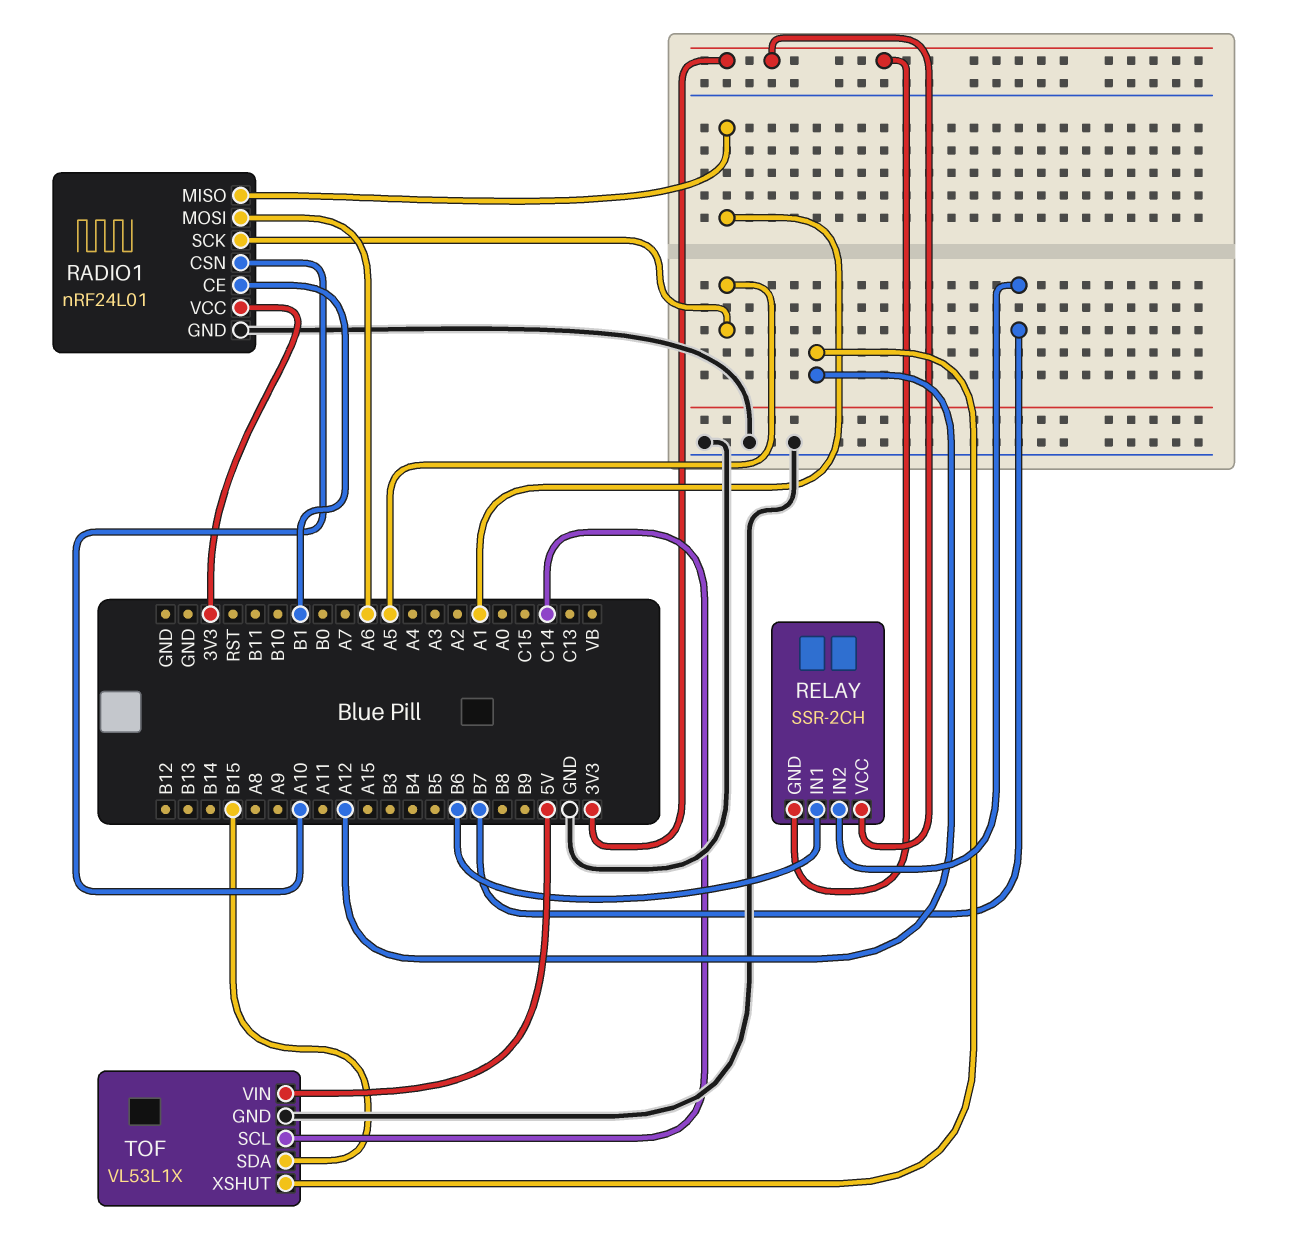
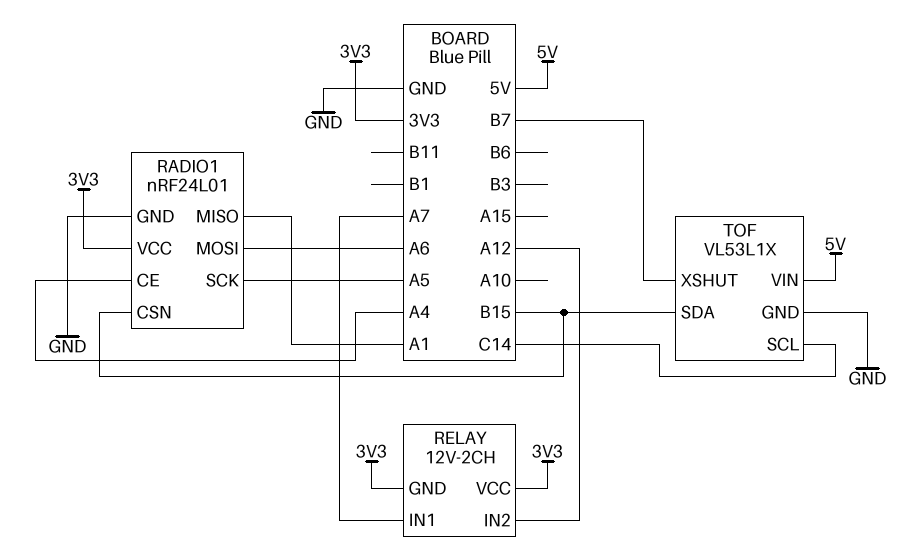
RADIO1 pin CE: B1 -> A4
RADIO1 pin CSN: A10 -> B15
RELAY: SSR-2CH -> 12V-2CH
RELAY pin IN1: B6 -> A7
RELAY pin IN2: B7 -> A12
TOF pin XSHUT: A12 -> B7

